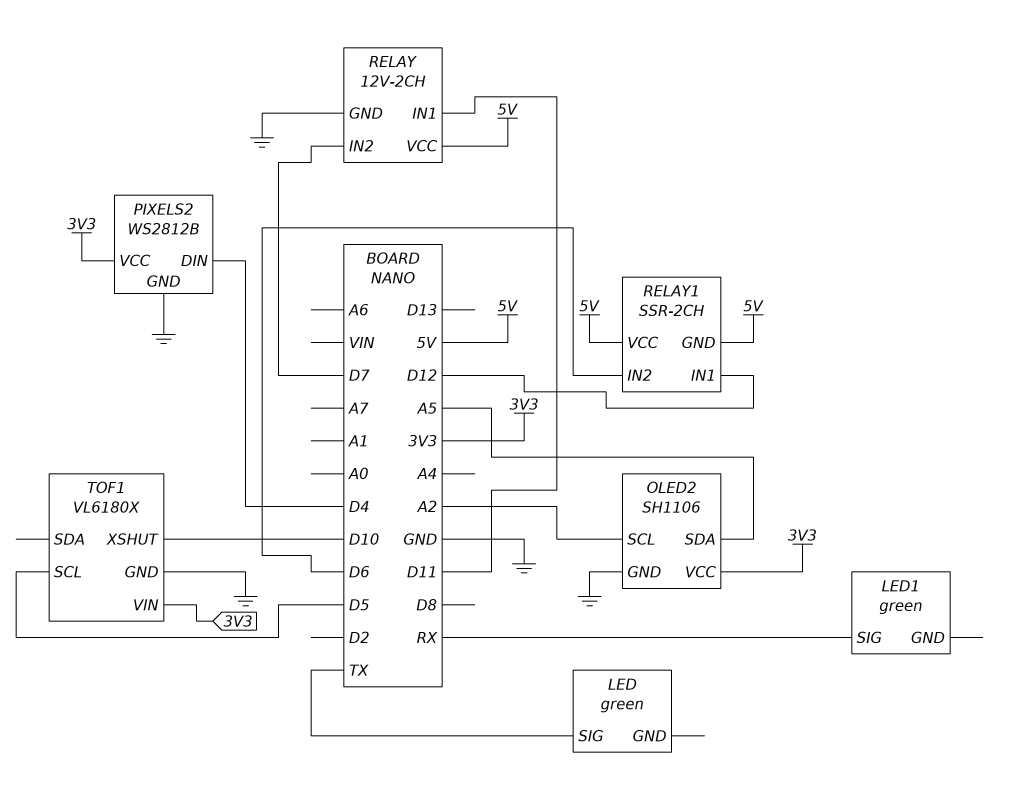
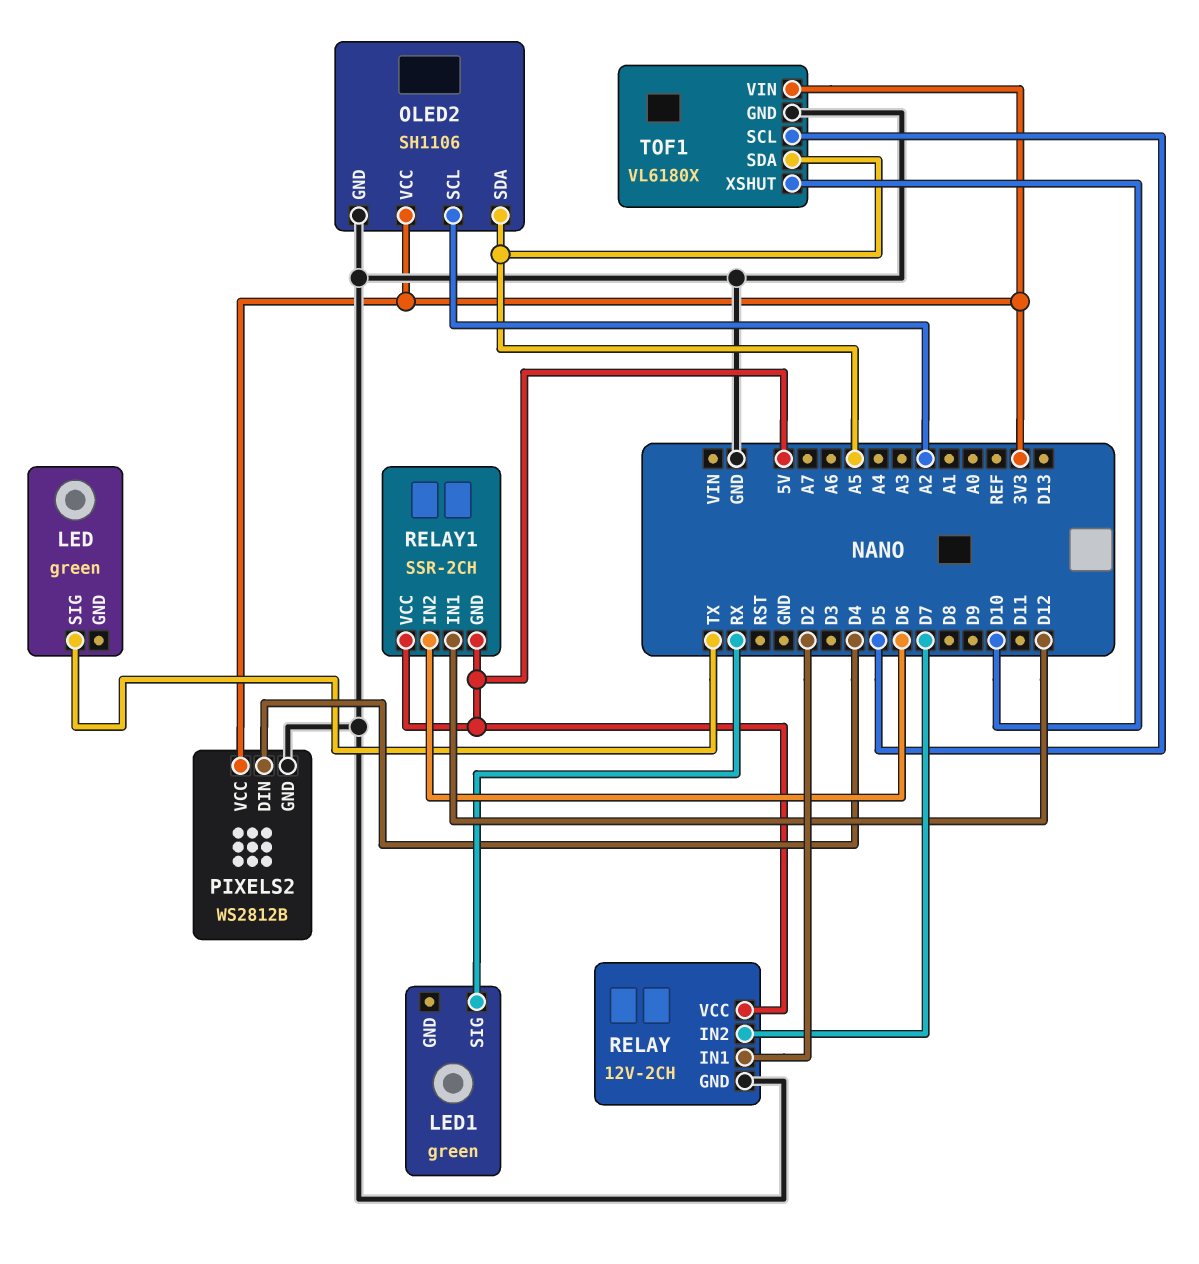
RELAY pin IN1: D11 -> D2
TOF1 pin SDA: none -> A5

